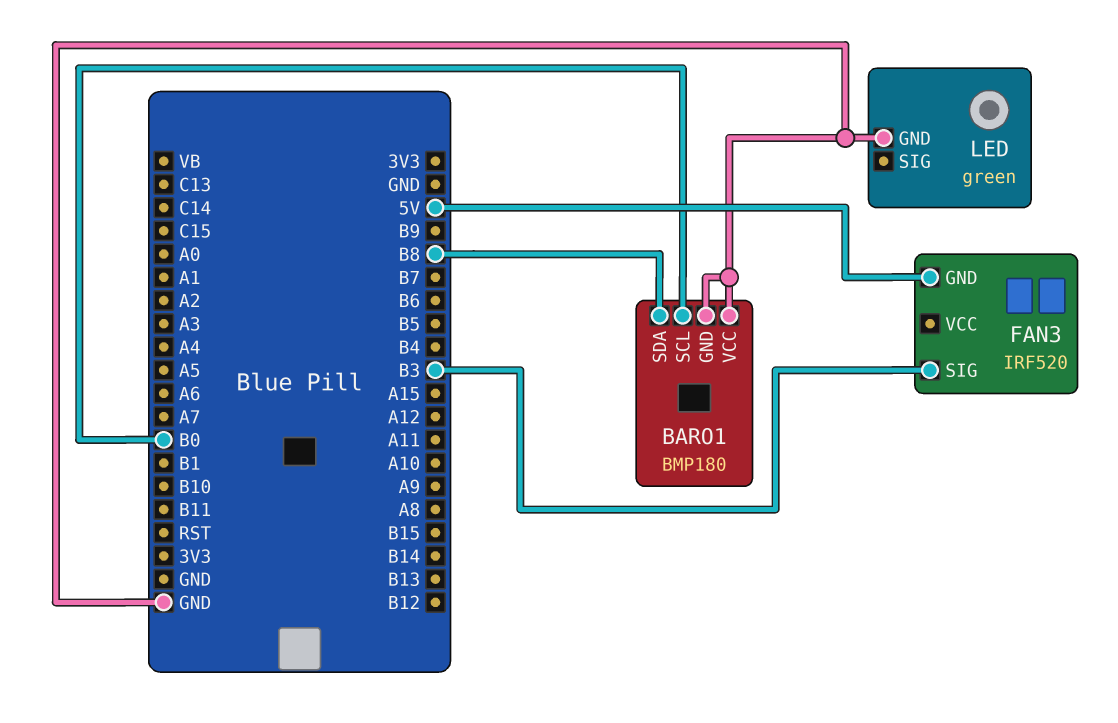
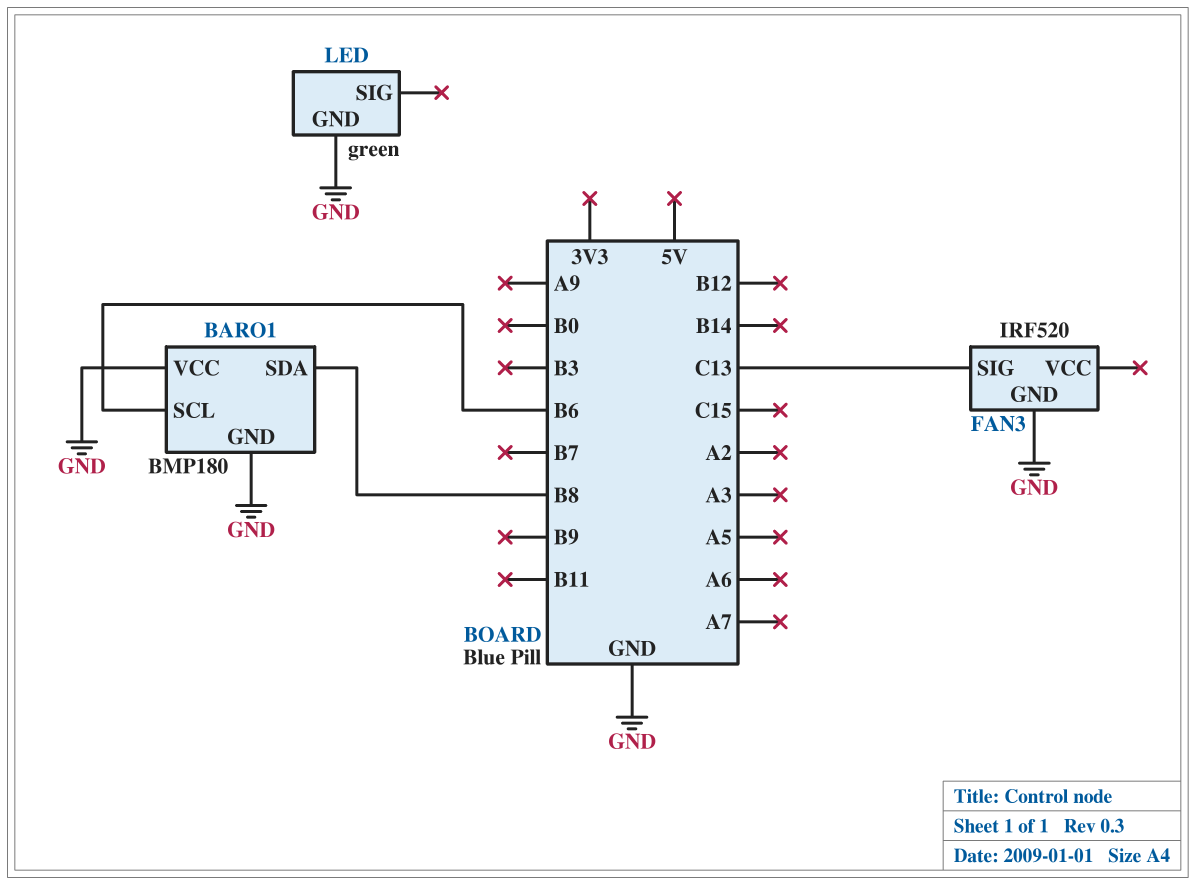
BARO1 pin SCL: B0 -> B6
FAN3 pin GND: 5V -> GND
FAN3 pin SIG: B3 -> C13

